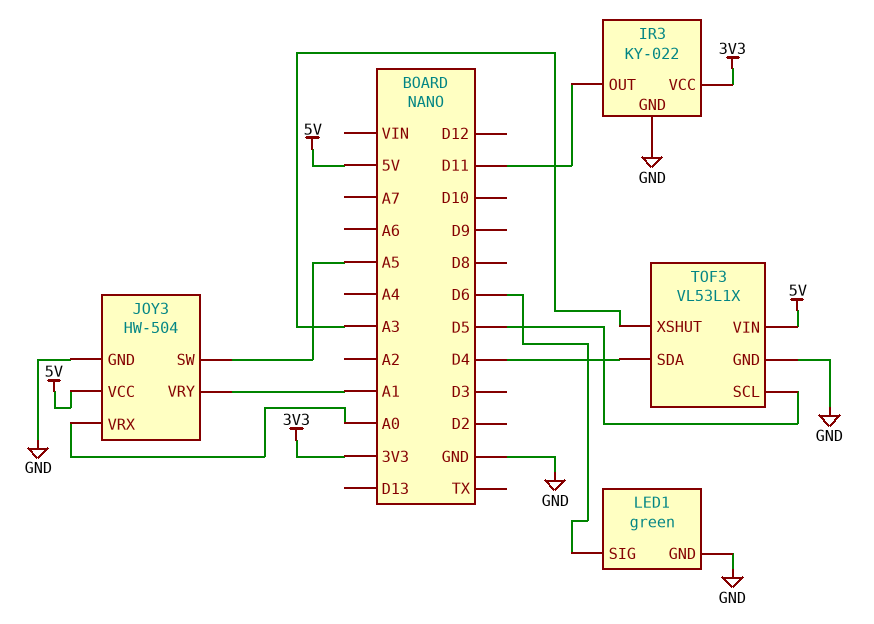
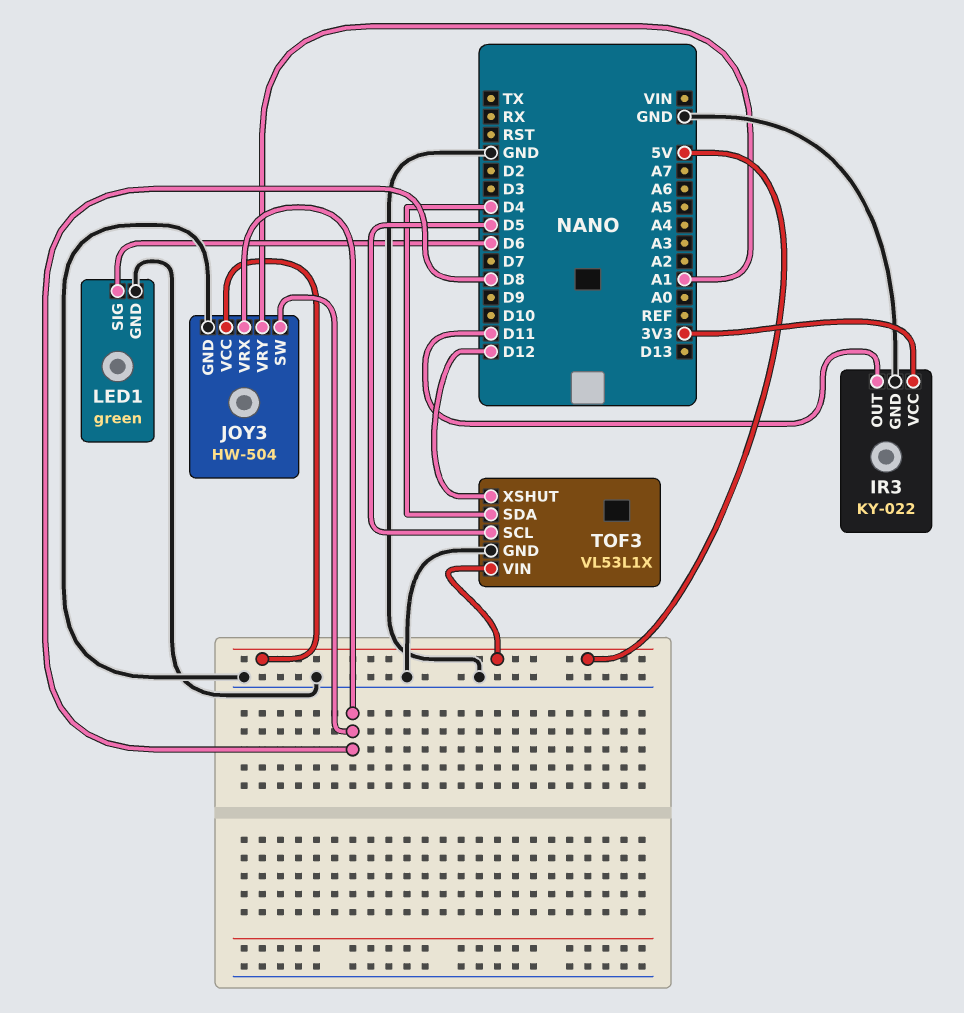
JOY3 pin SW: A5 -> D8
JOY3 pin VRX: A0 -> D8
TOF3 pin XSHUT: A3 -> D12

